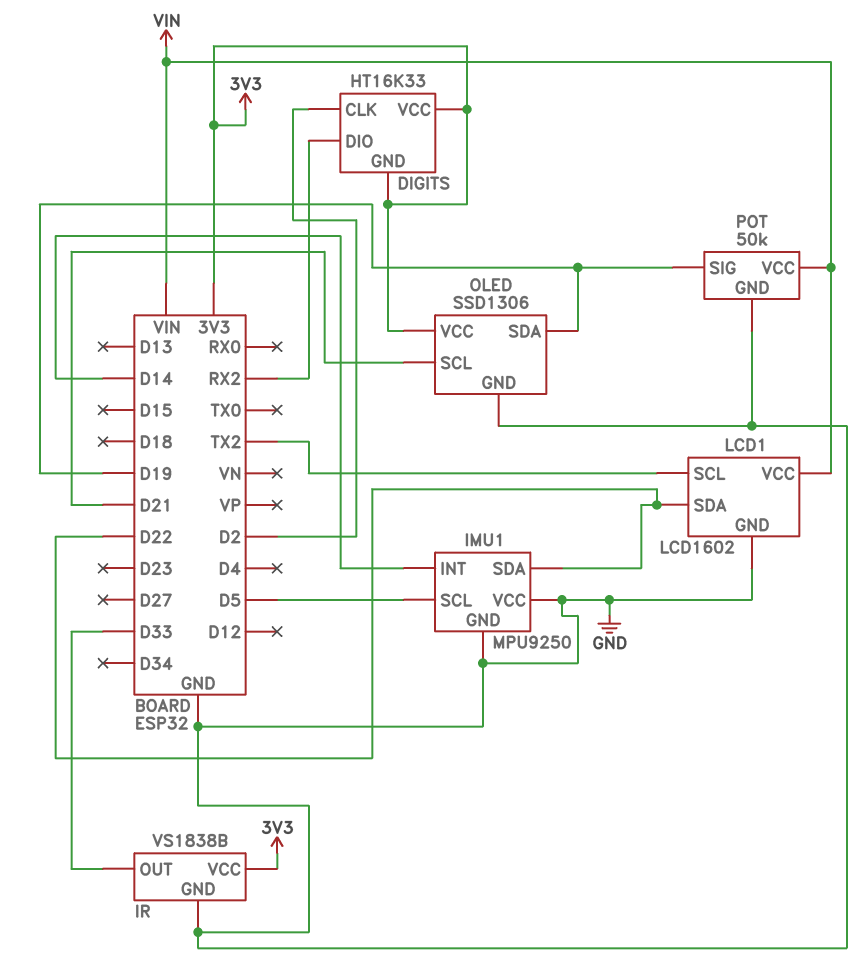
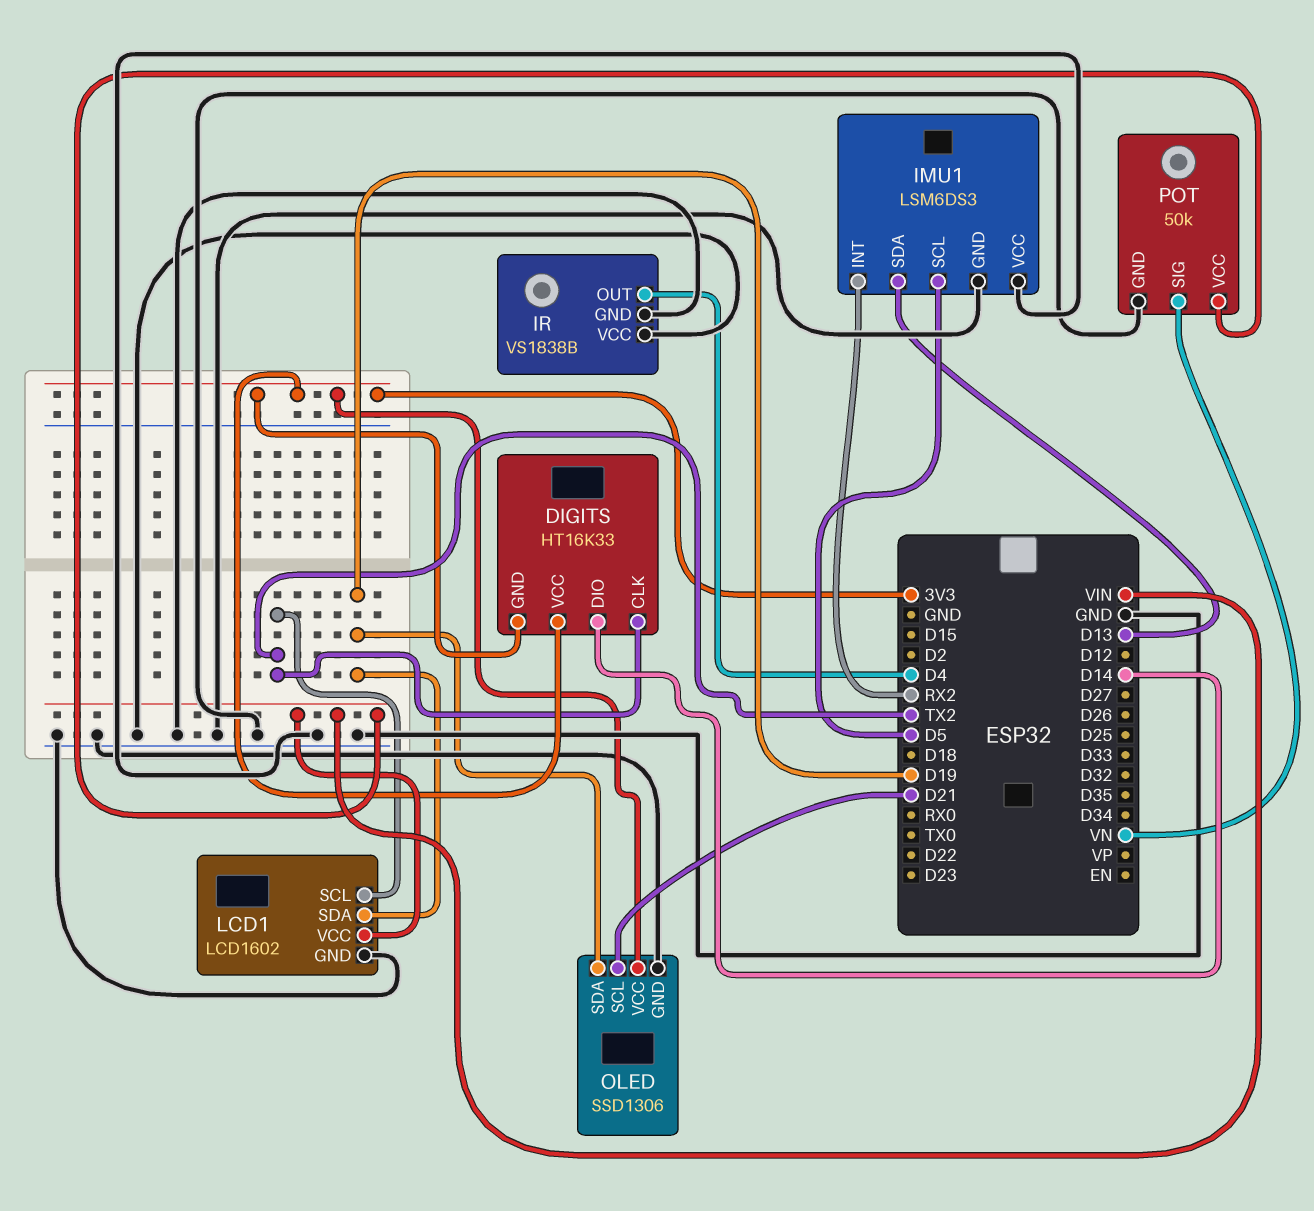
DIGITS pin CLK: D2 -> TX2
DIGITS pin DIO: RX2 -> D14
IMU1: MPU9250 -> LSM6DS3
IMU1 pin INT: D14 -> RX2
IMU1 pin SDA: D22 -> D13
IR pin OUT: D33 -> D4
IR pin VCC: 3V3 -> GND
LCD1 pin SDA: D22 -> D19
POT pin SIG: D19 -> VN

